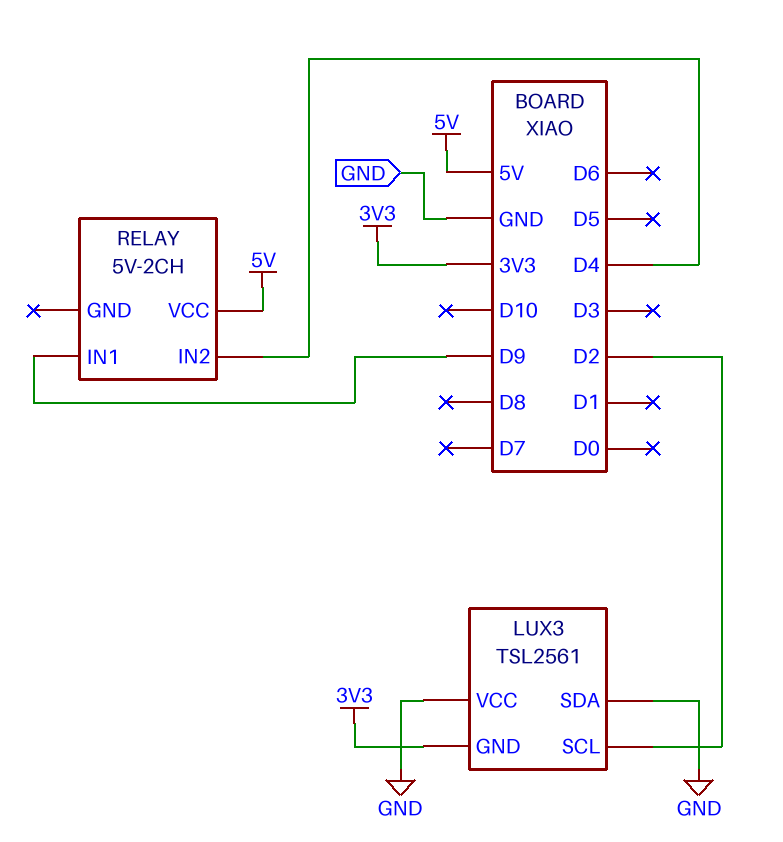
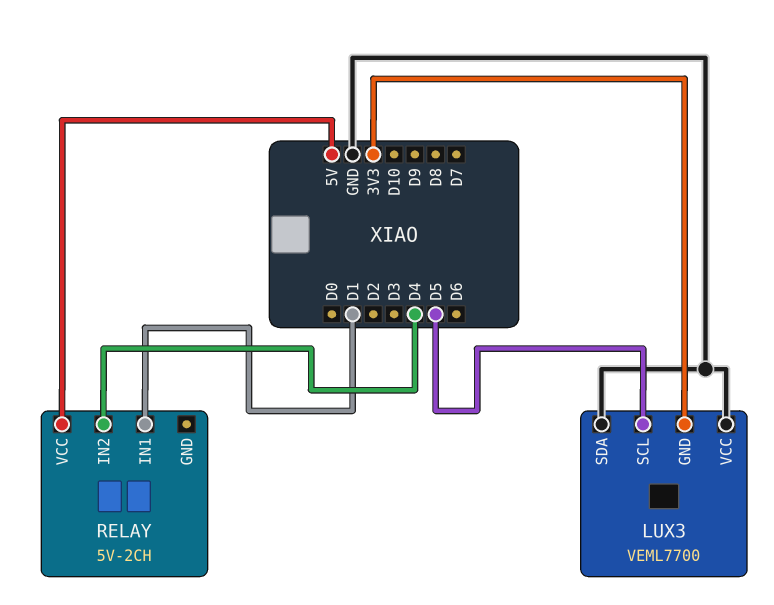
LUX3: TSL2561 -> VEML7700
LUX3 pin SCL: D2 -> D5
RELAY pin IN1: D9 -> D1

